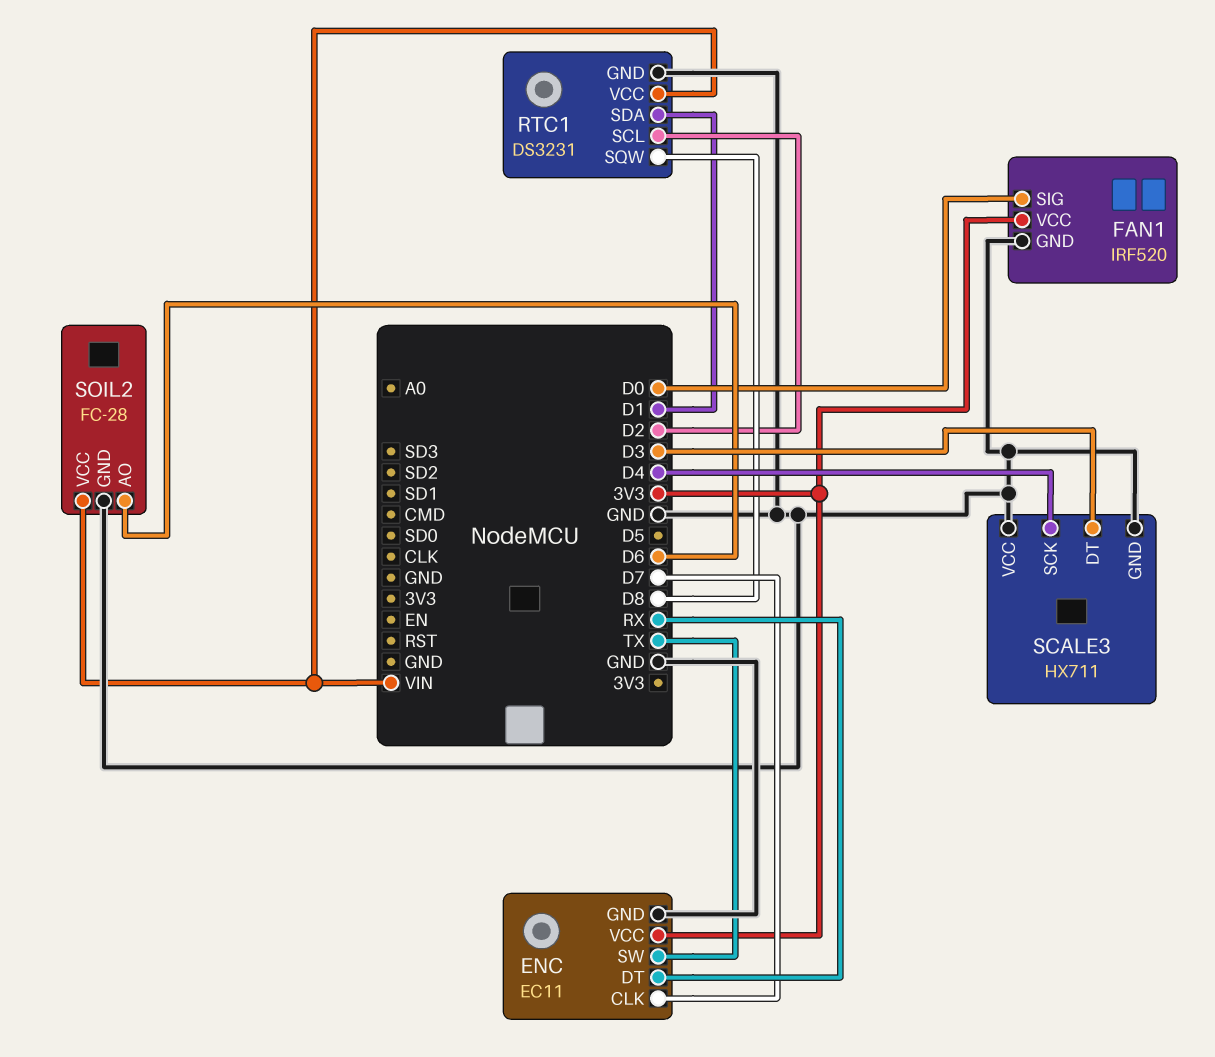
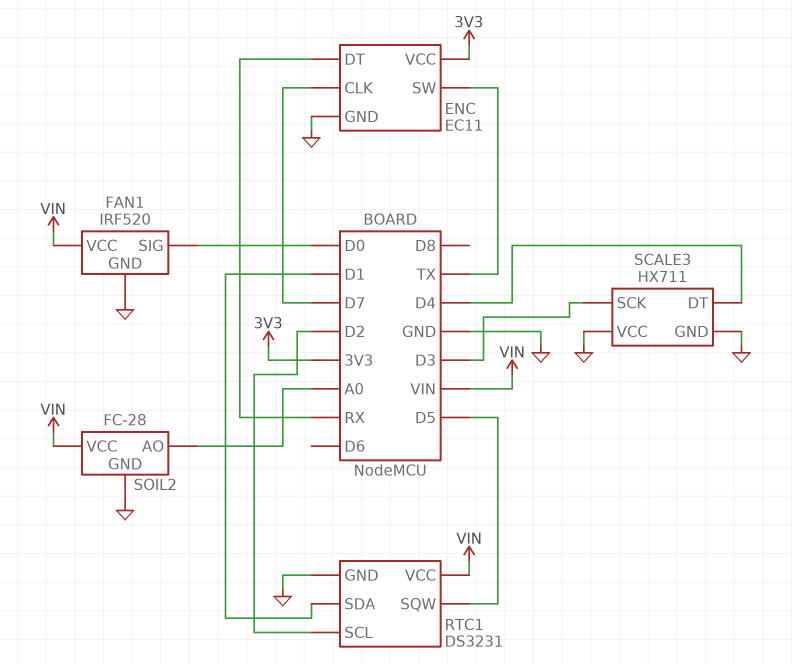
FAN1 pin VCC: 3V3 -> VIN
RTC1 pin SQW: D8 -> D5
SCALE3 pin DT: D3 -> D4
SCALE3 pin SCK: D4 -> D3
SOIL2 pin AO: D6 -> A0

